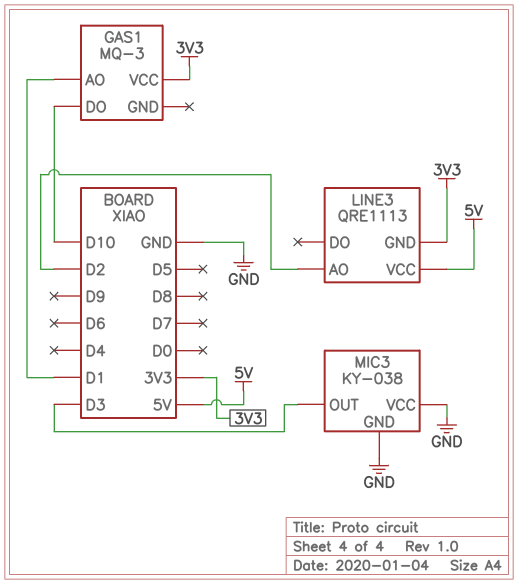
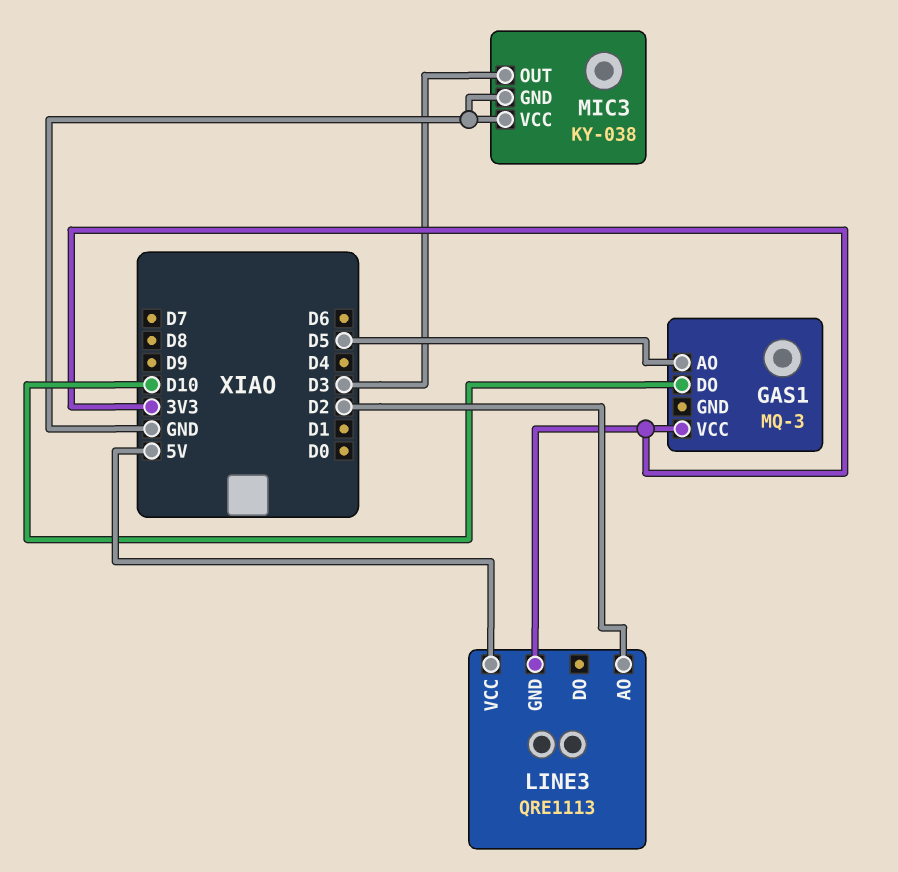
GAS1 pin AO: D1 -> D5

